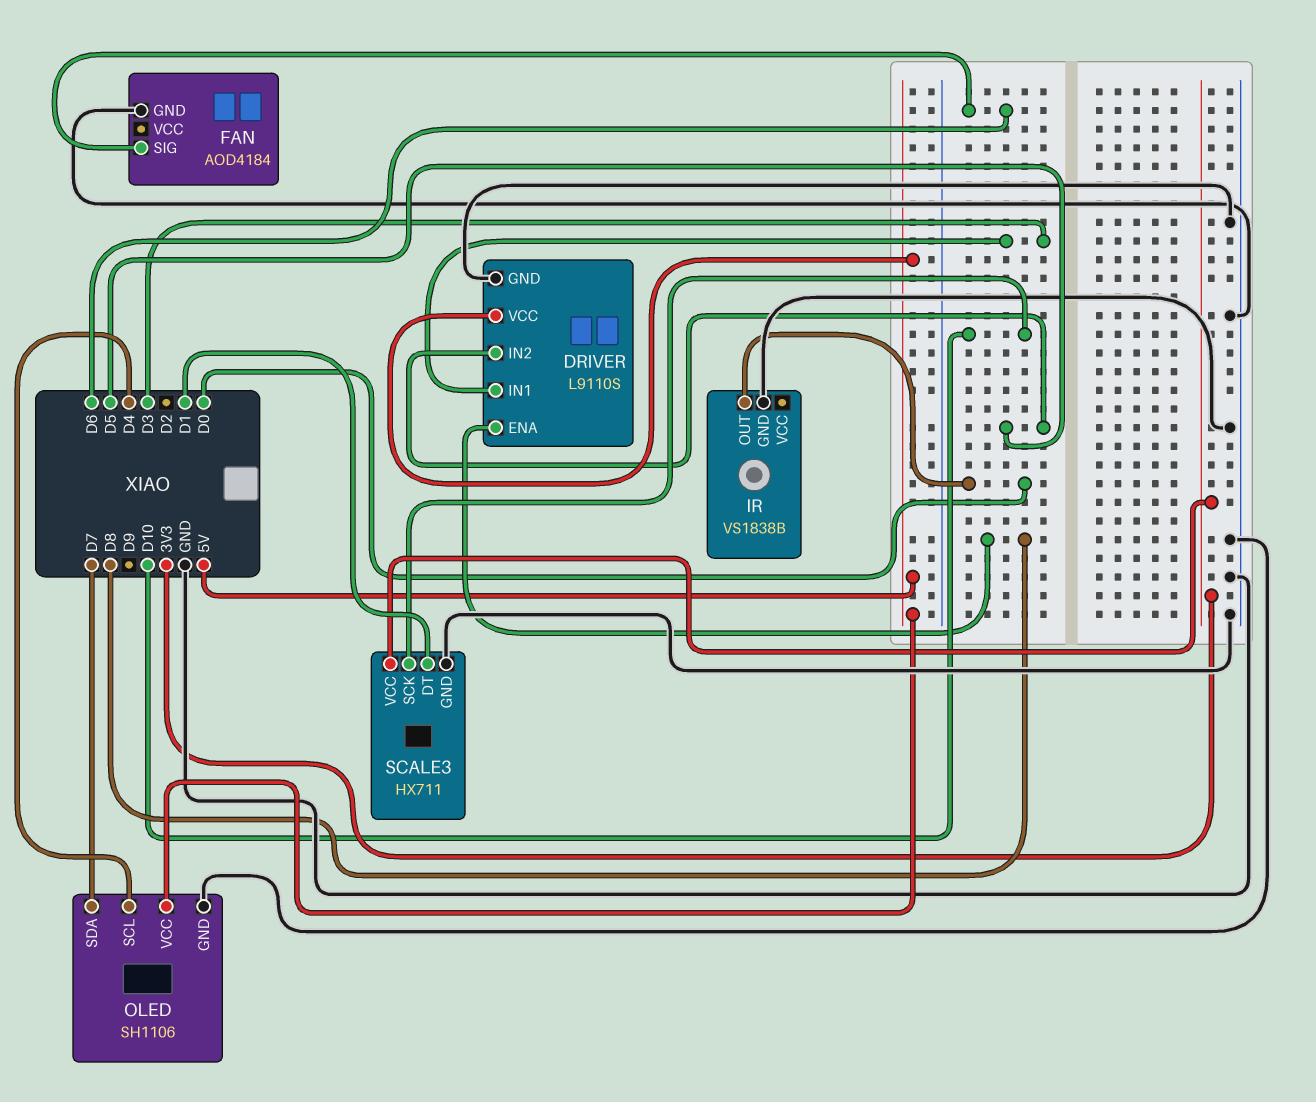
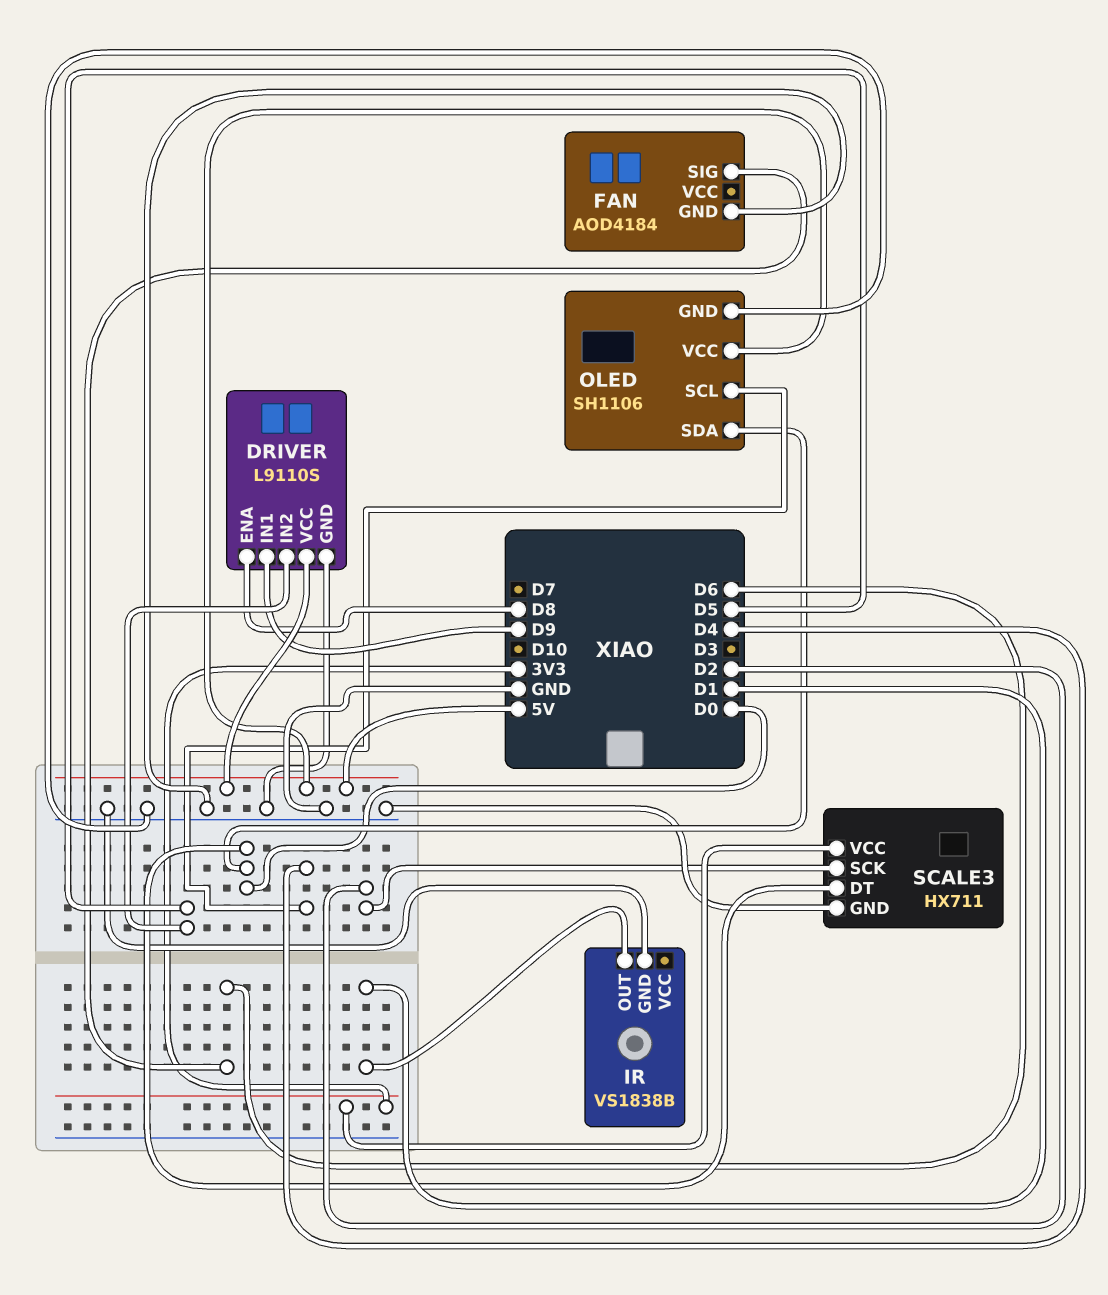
DRIVER pin IN1: D3 -> D9
IR pin OUT: D0 -> D1
OLED pin SDA: D7 -> D0
SCALE3 pin DT: D1 -> D0
SCALE3 pin SCK: D10 -> D2

